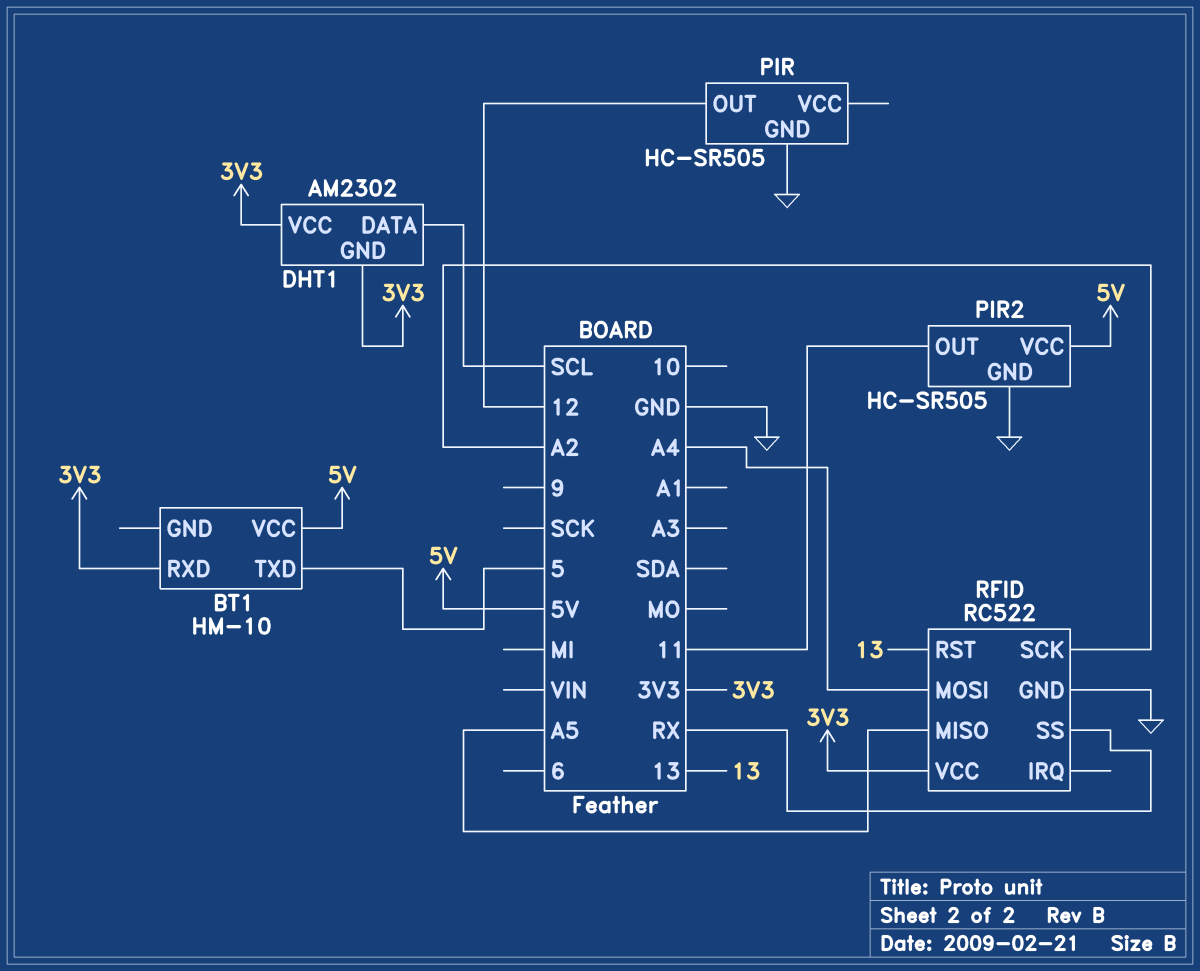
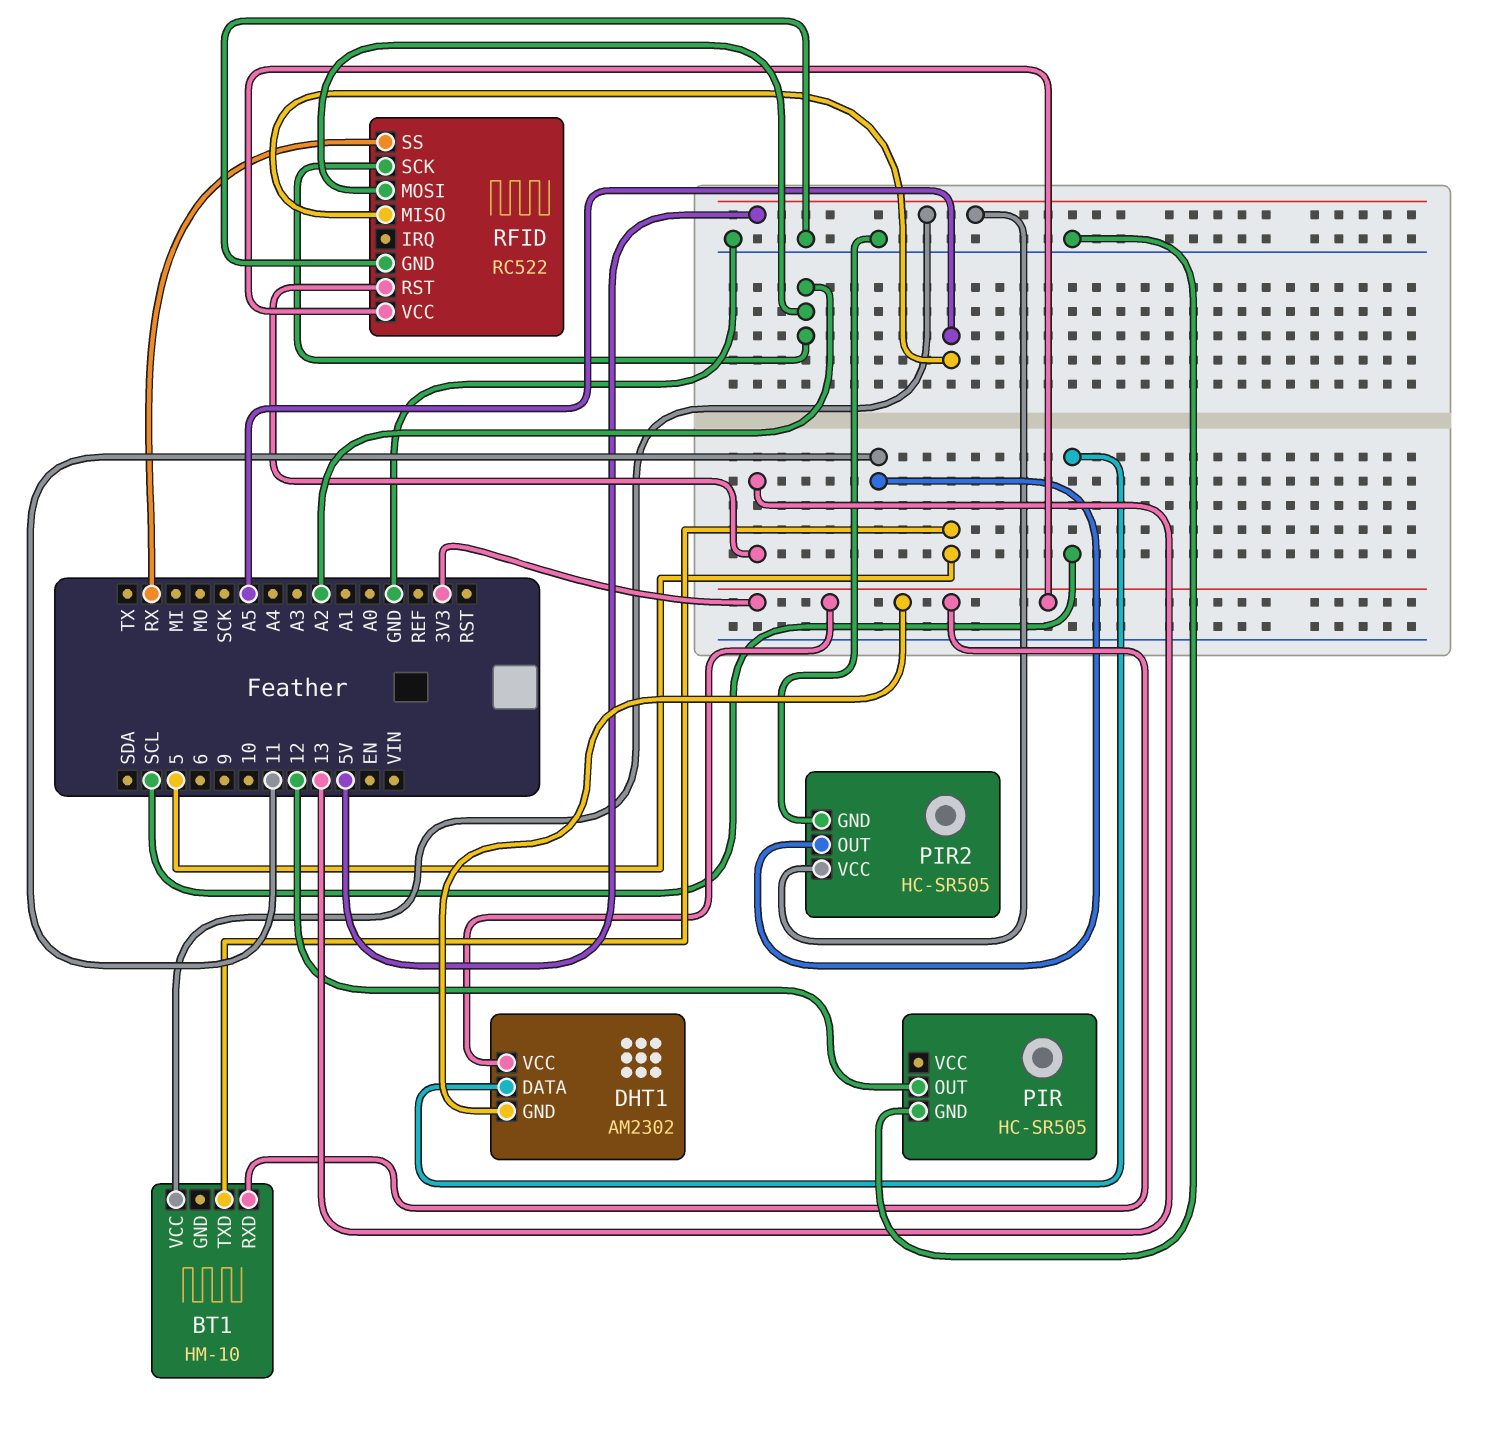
RFID pin MOSI: A4 -> A2

